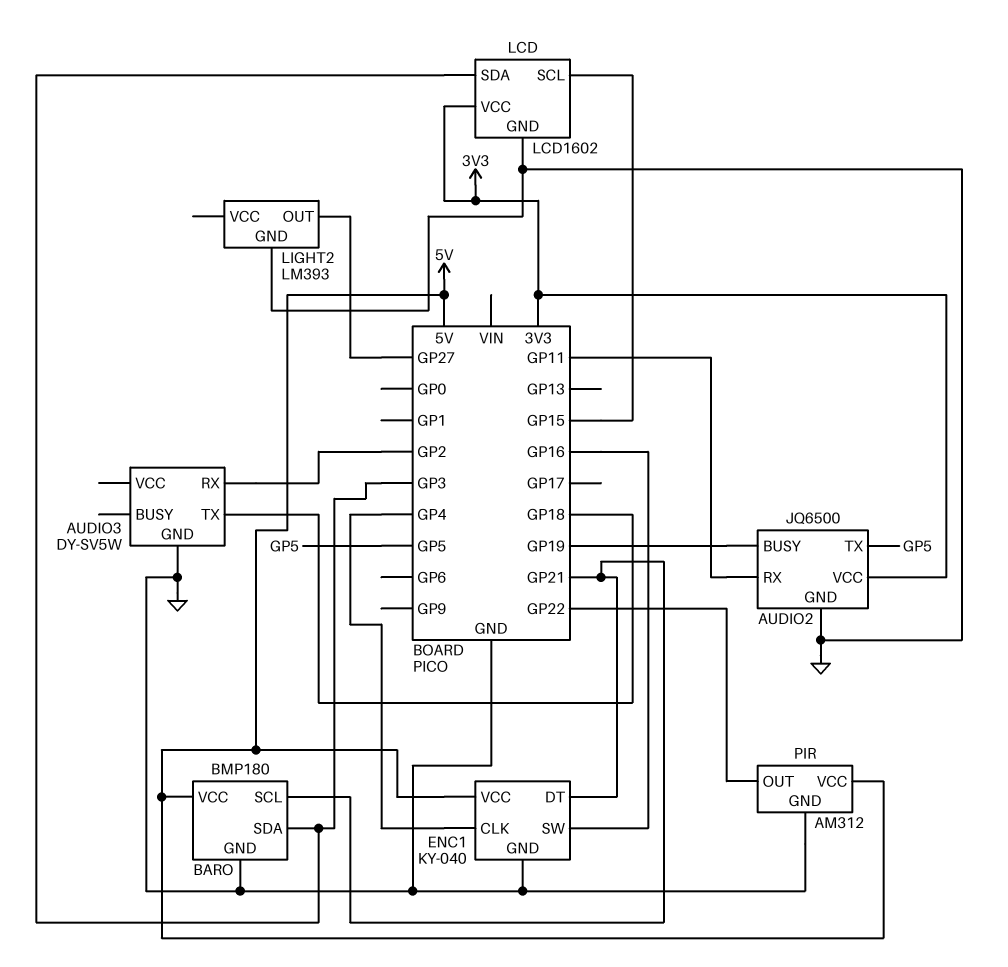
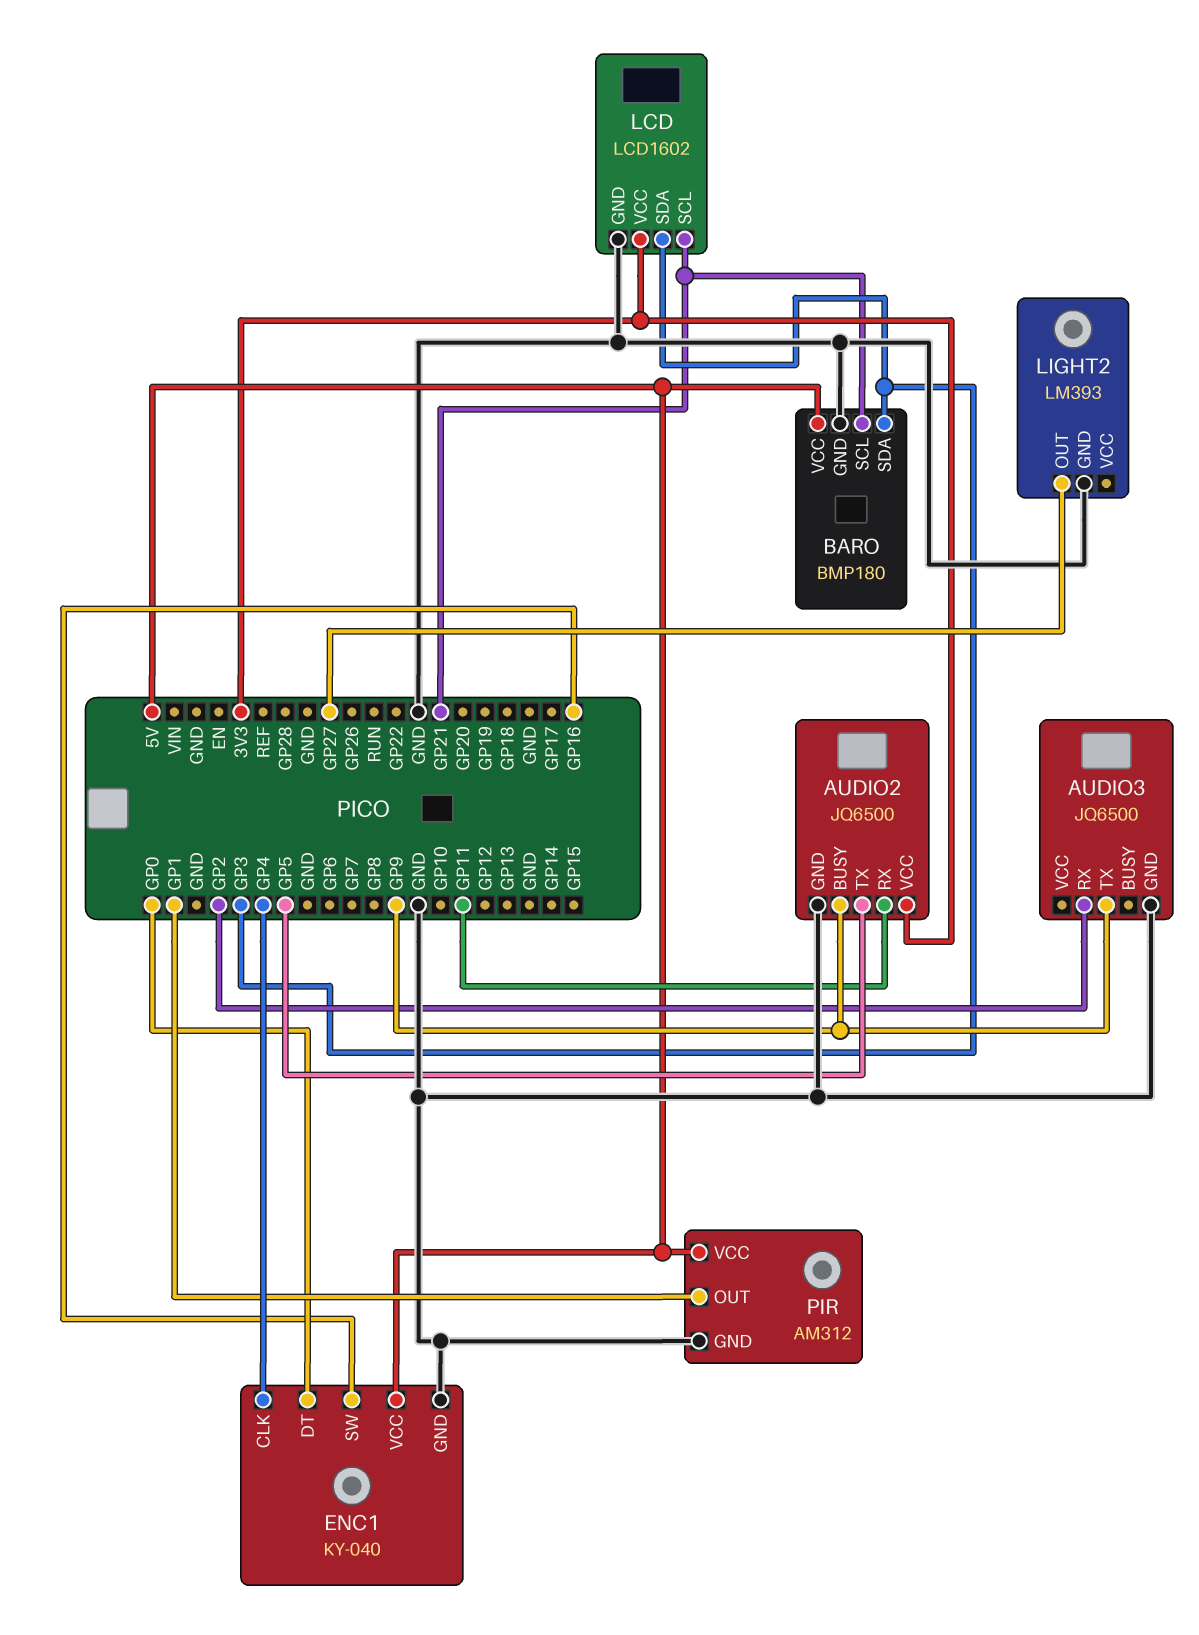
AUDIO2 pin BUSY: GP19 -> GP9
AUDIO3: DY-SV5W -> JQ6500
AUDIO3 pin TX: GP18 -> GP9
ENC1 pin DT: GP21 -> GP0
LCD pin SCL: GP15 -> GP21
PIR pin OUT: GP22 -> GP1

